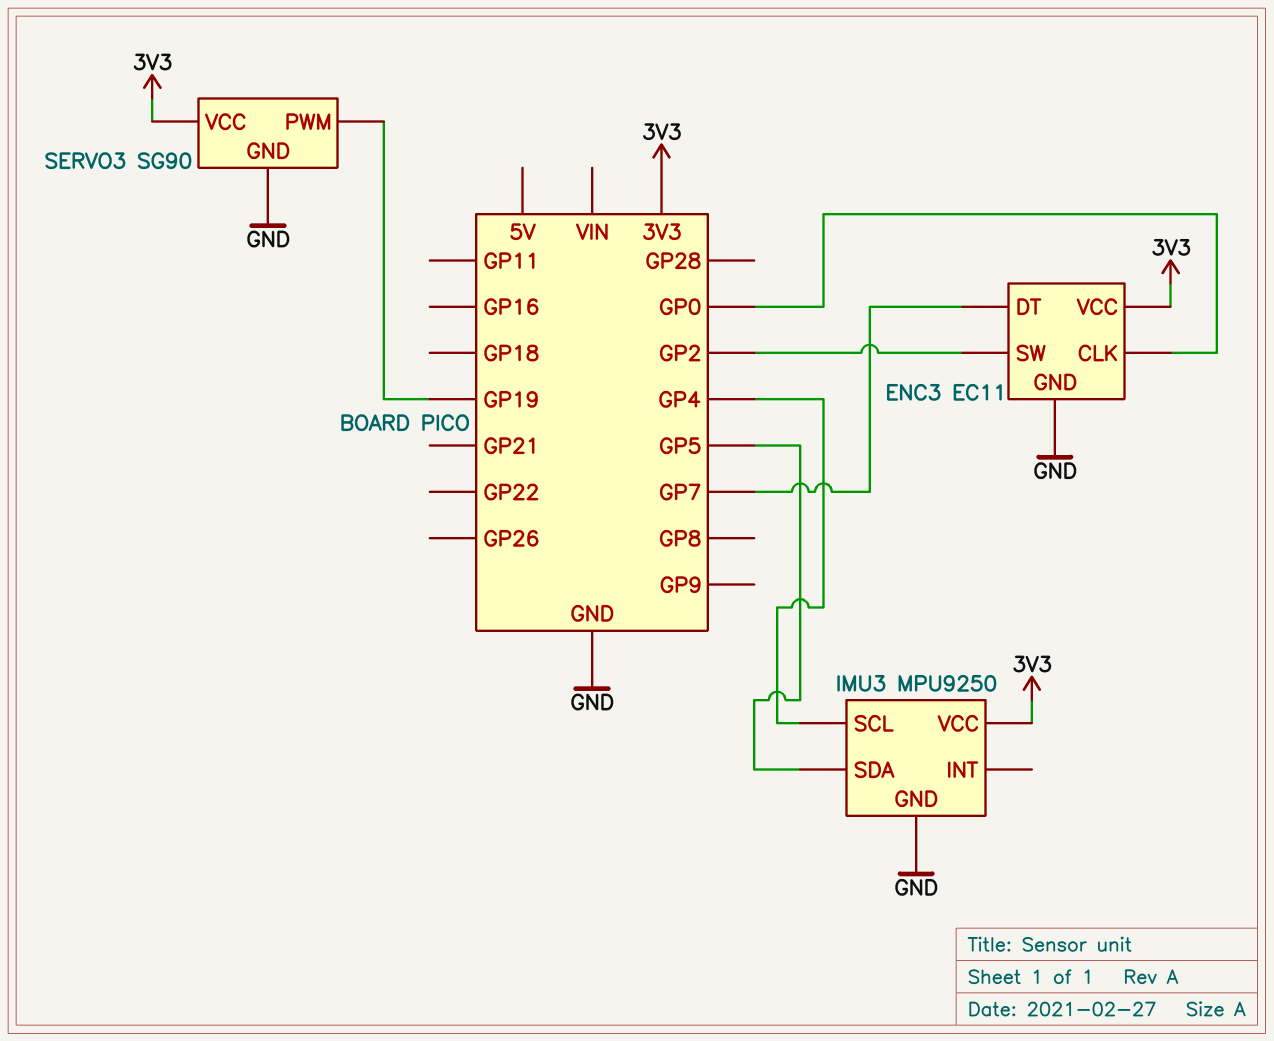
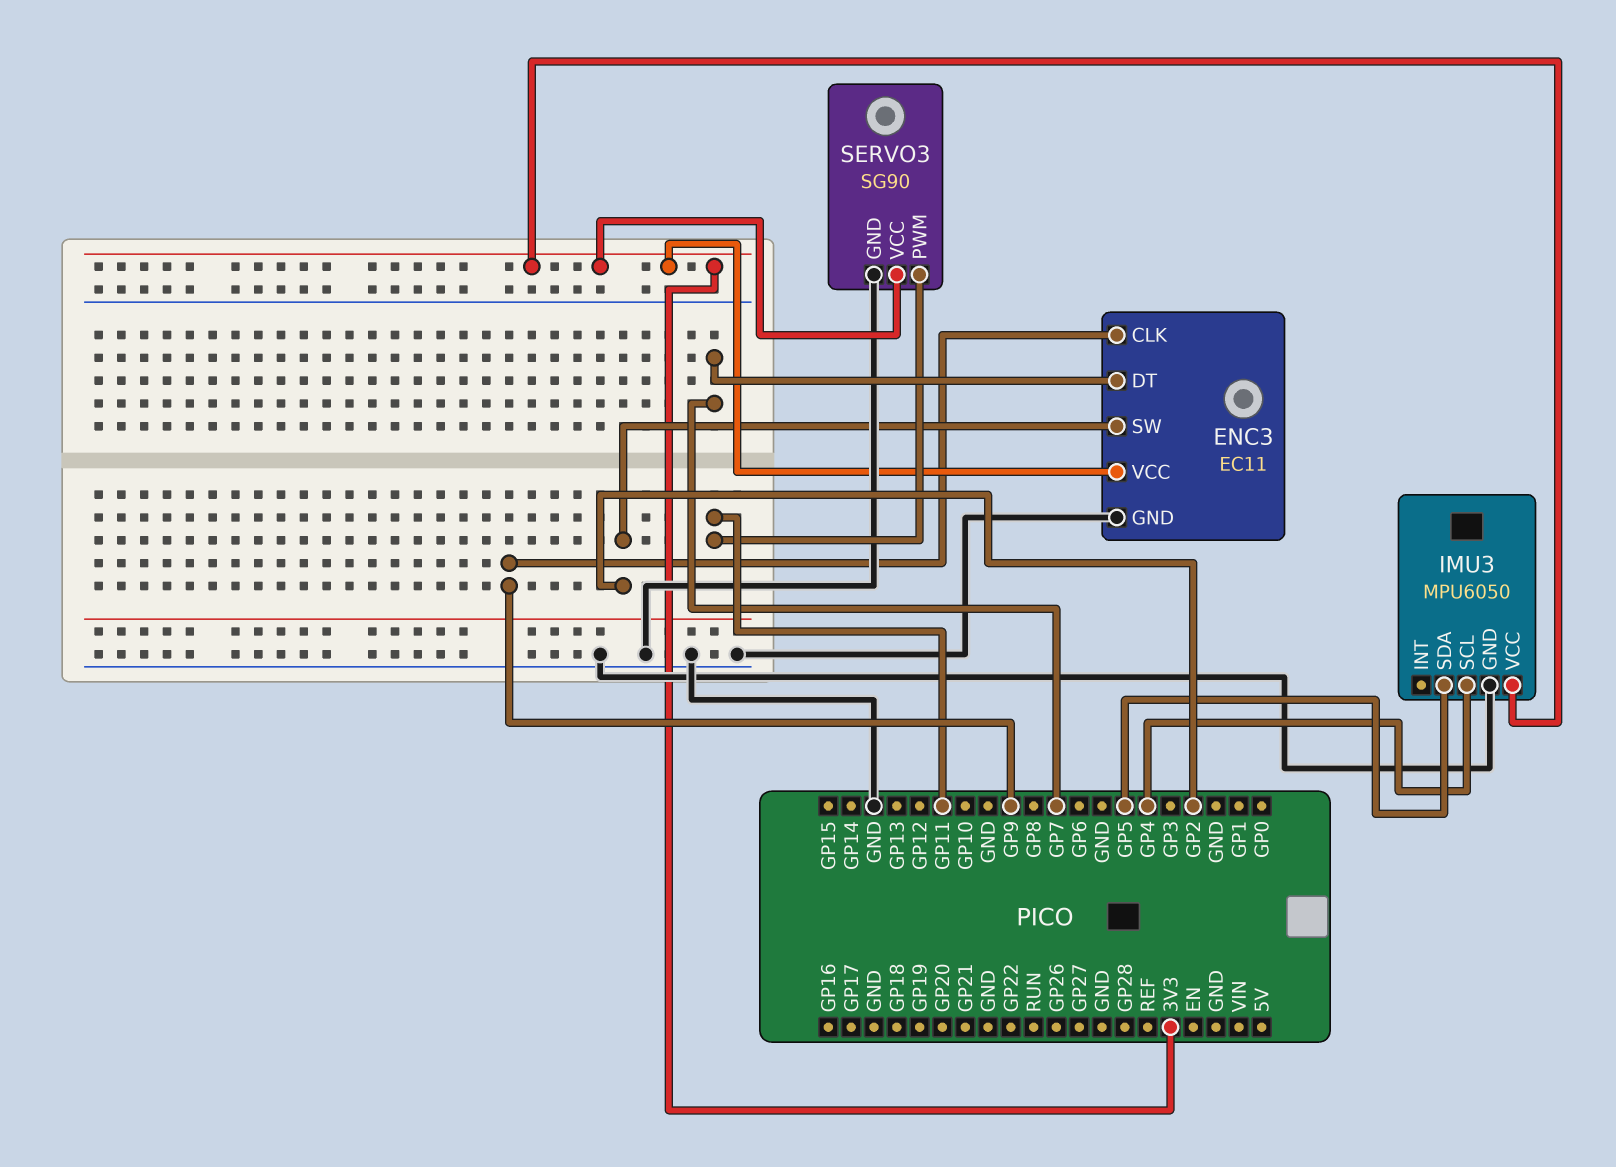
ENC3 pin CLK: GP0 -> GP9
IMU3: MPU9250 -> MPU6050
SERVO3 pin PWM: GP19 -> GP11

